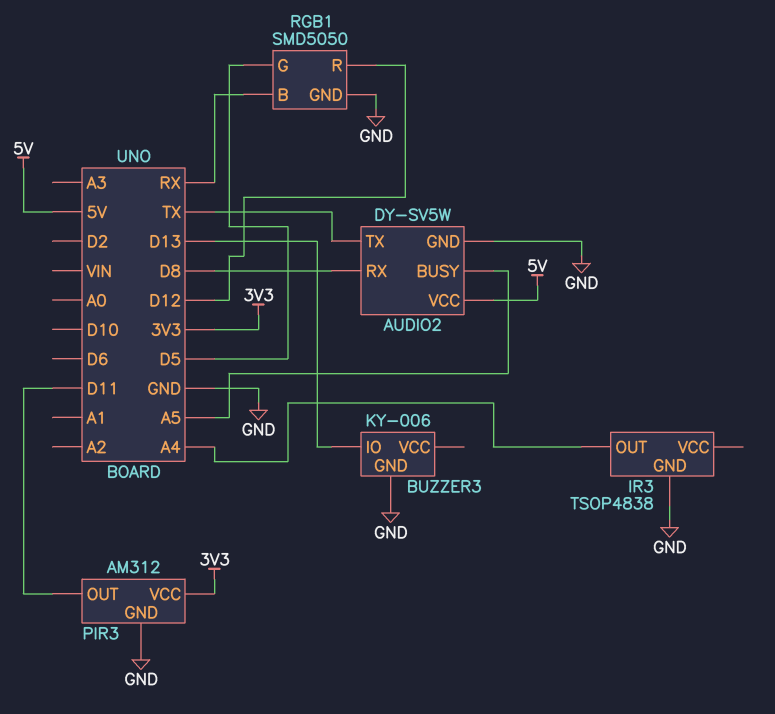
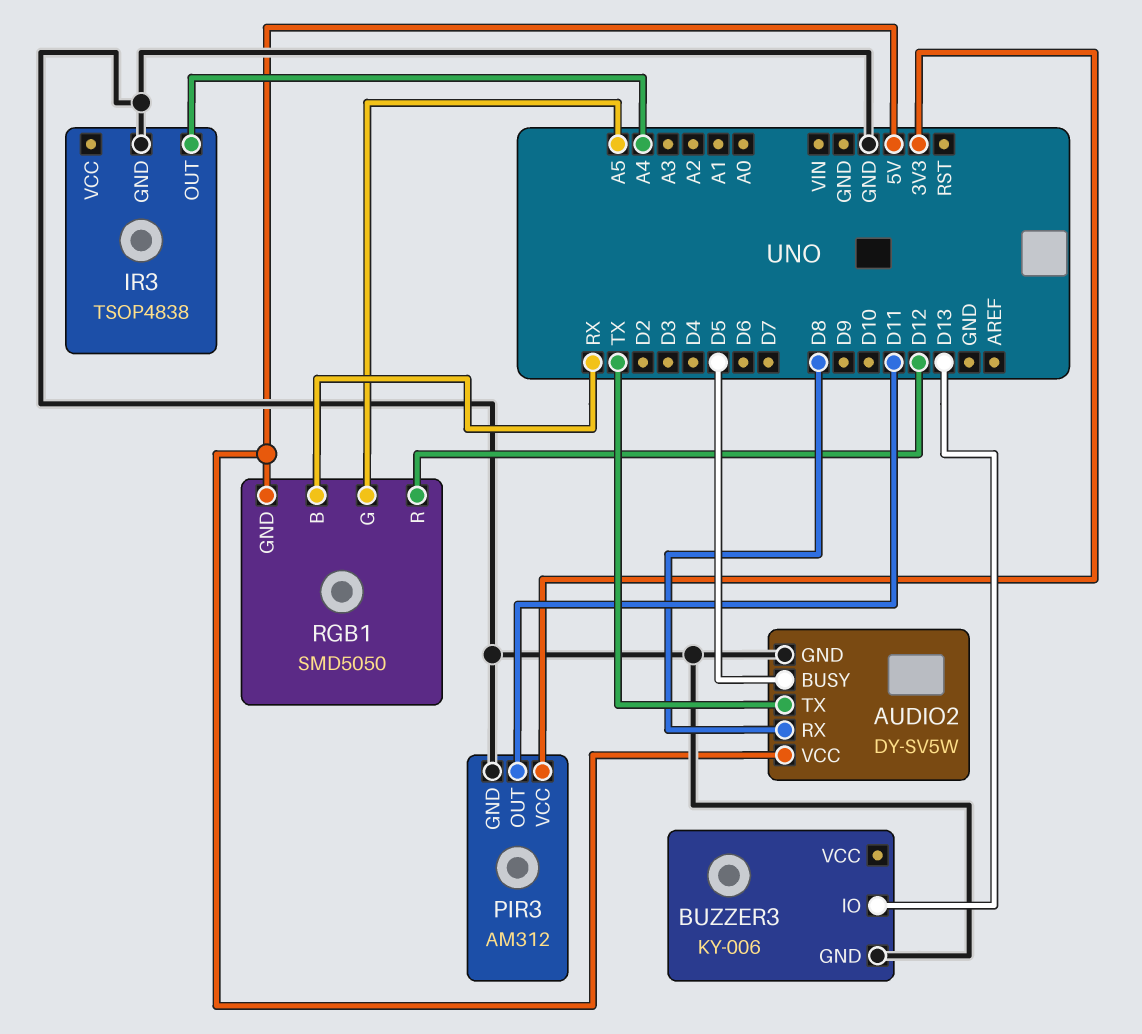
AUDIO2 pin BUSY: A5 -> D5
RGB1 pin G: D5 -> A5
RGB1 pin GND: GND -> 5V

